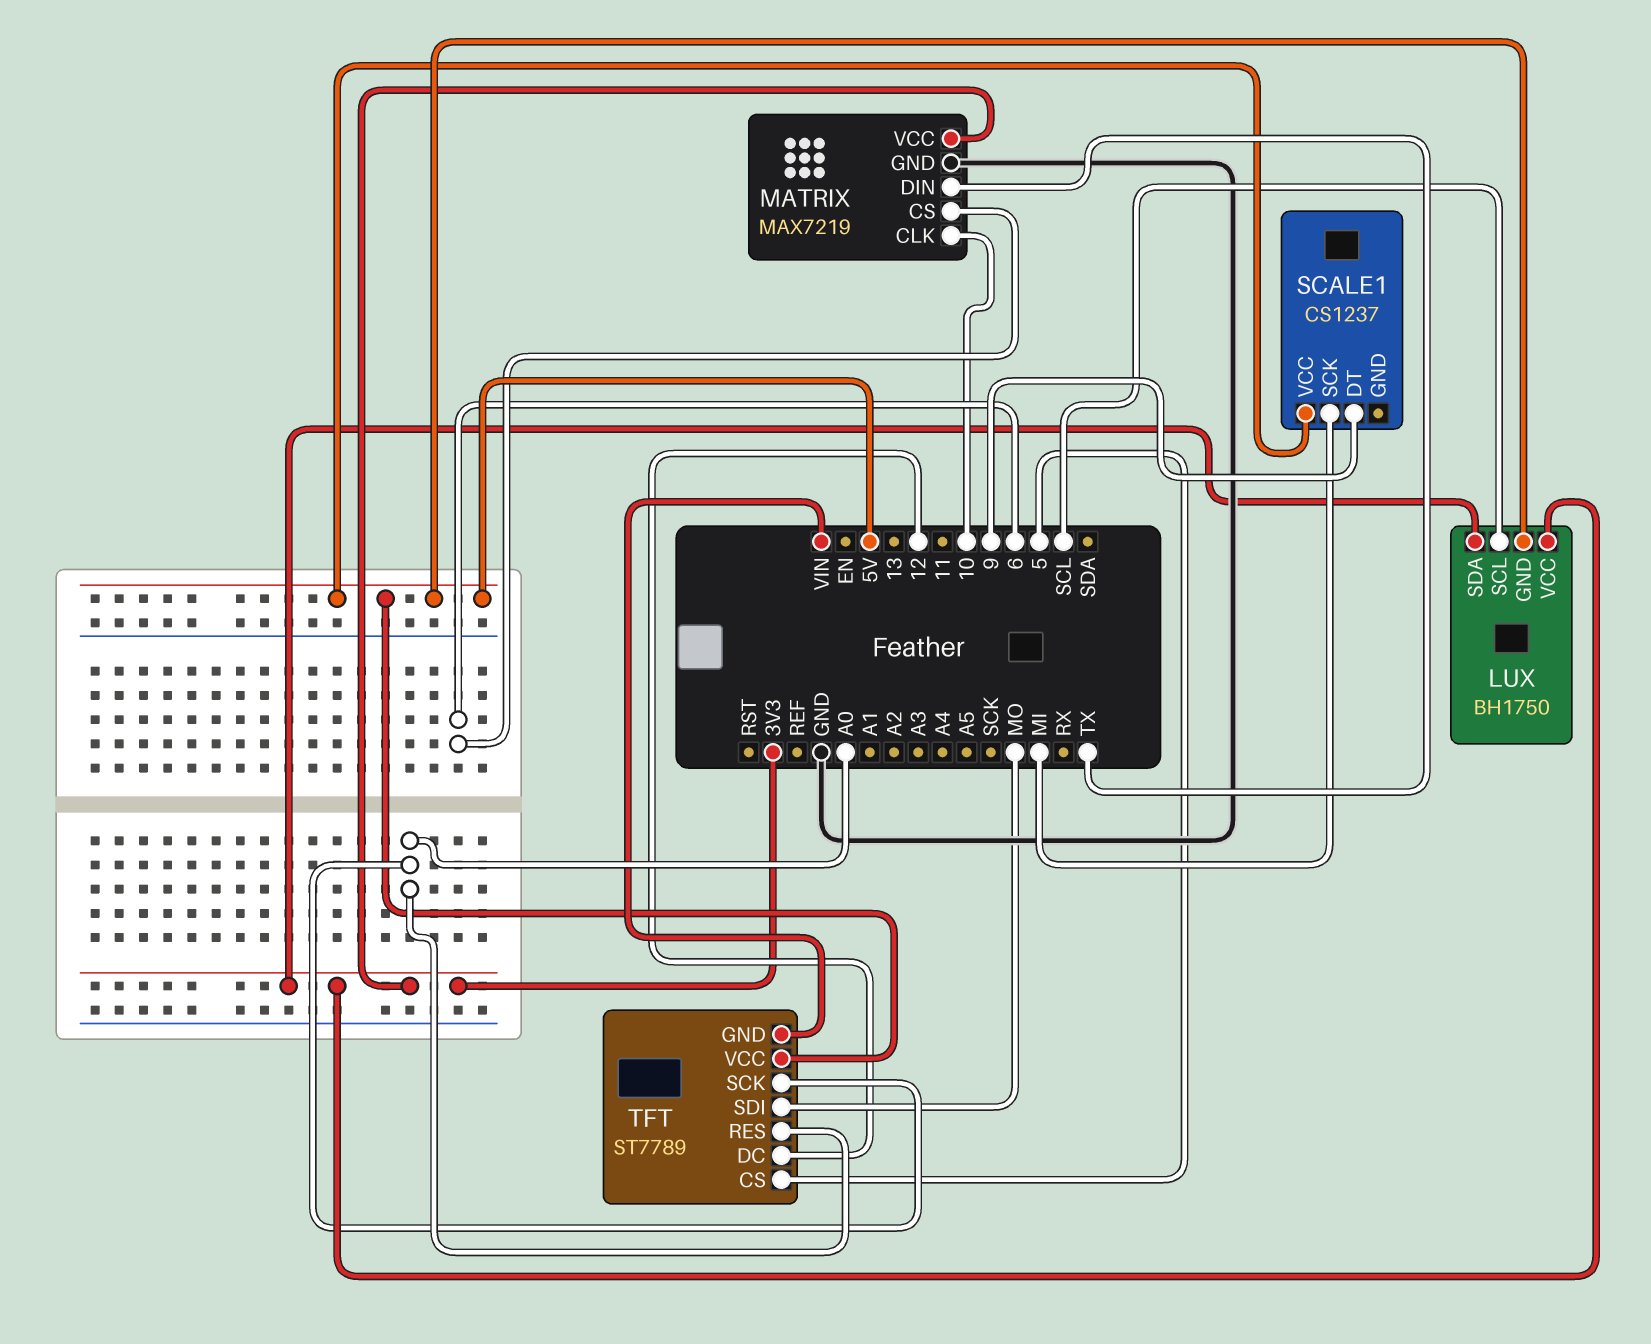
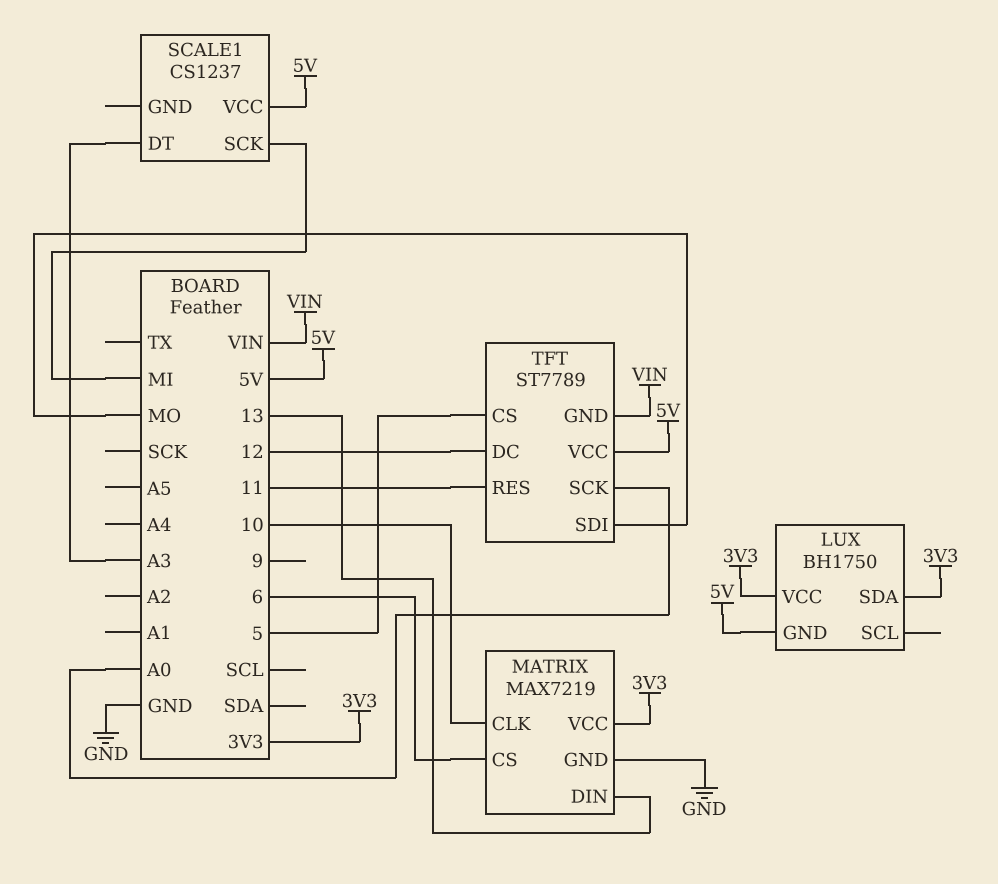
LUX pin SCL: SCL -> none
MATRIX pin DIN: TX -> 13
SCALE1 pin DT: 9 -> A3
TFT pin RES: A0 -> 11

